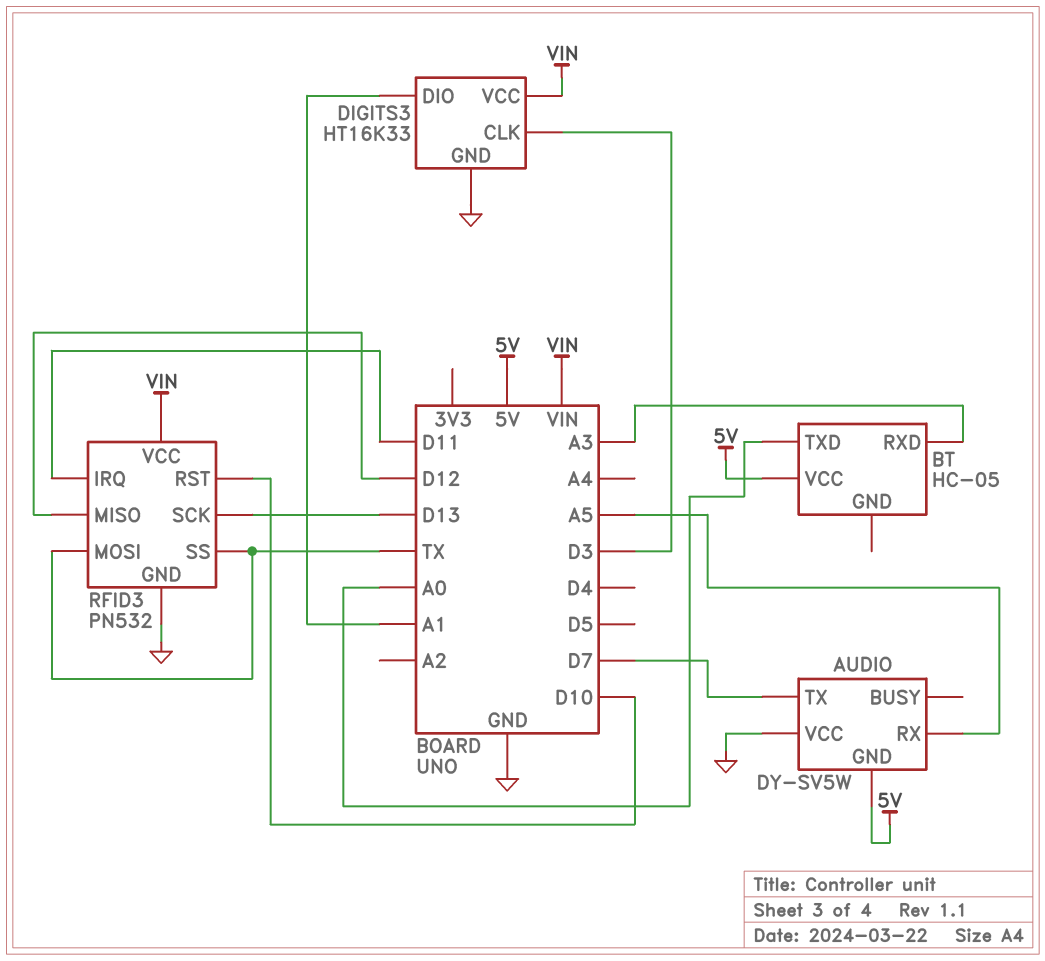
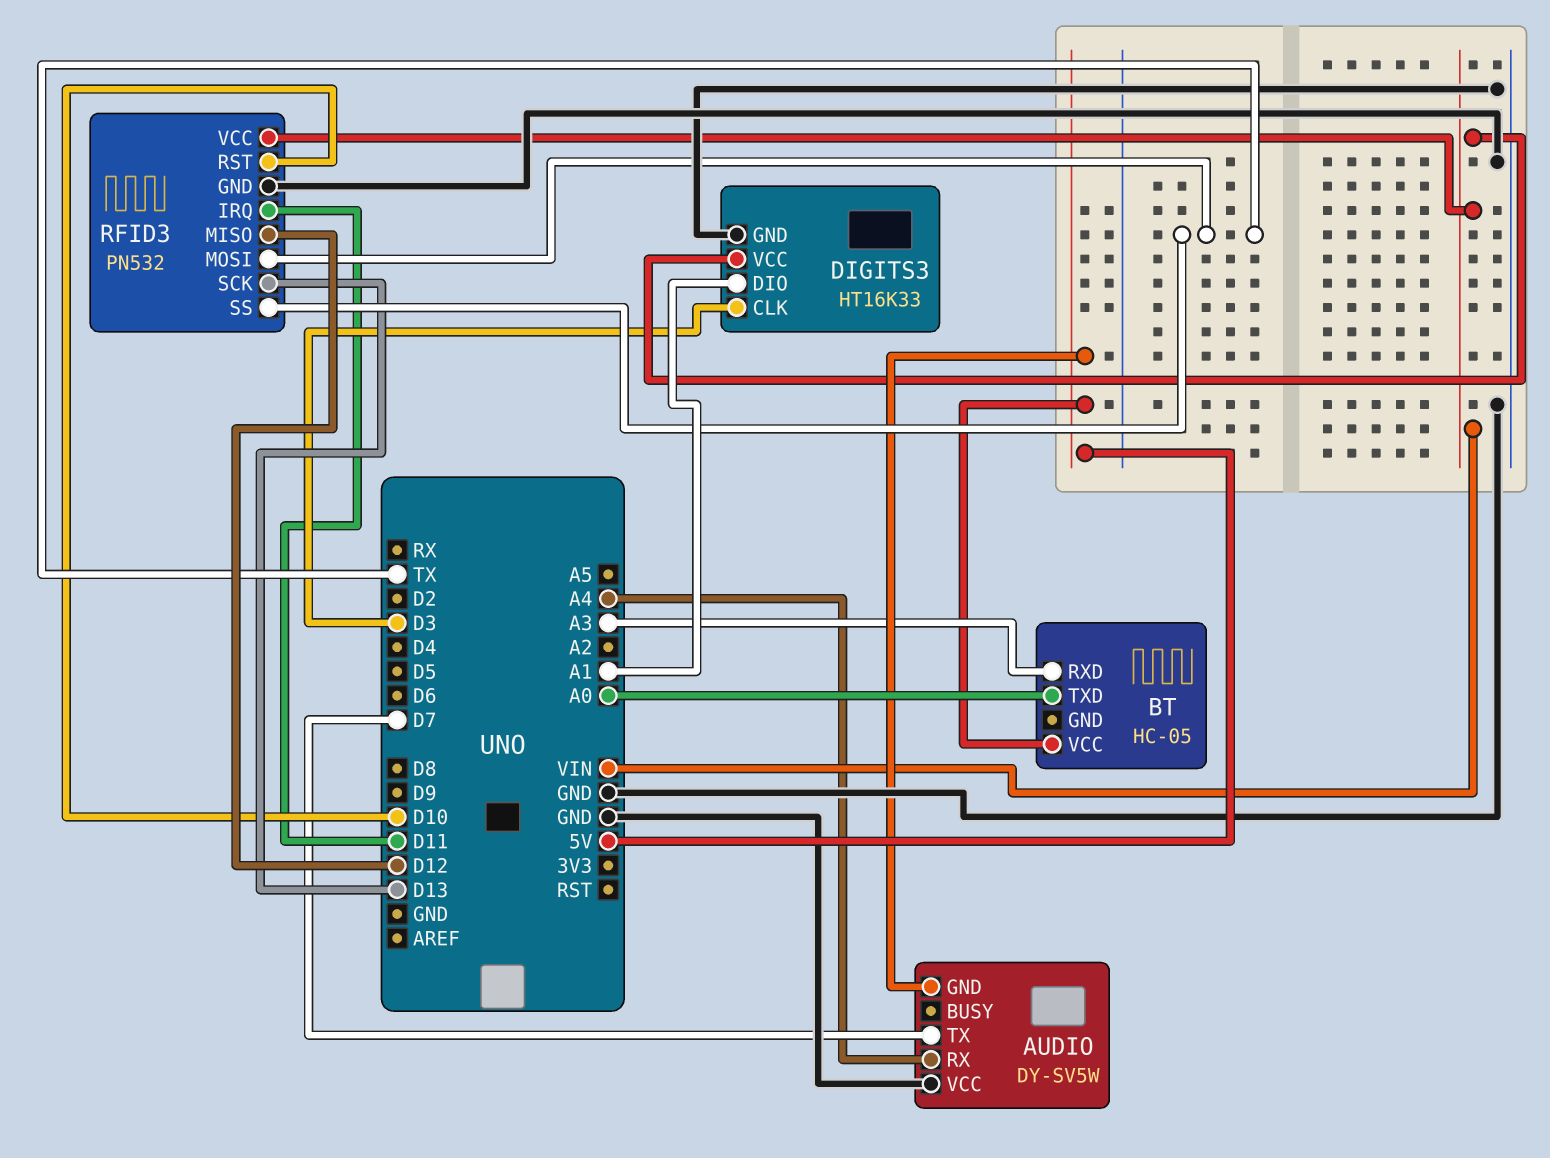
AUDIO pin RX: A5 -> A4

